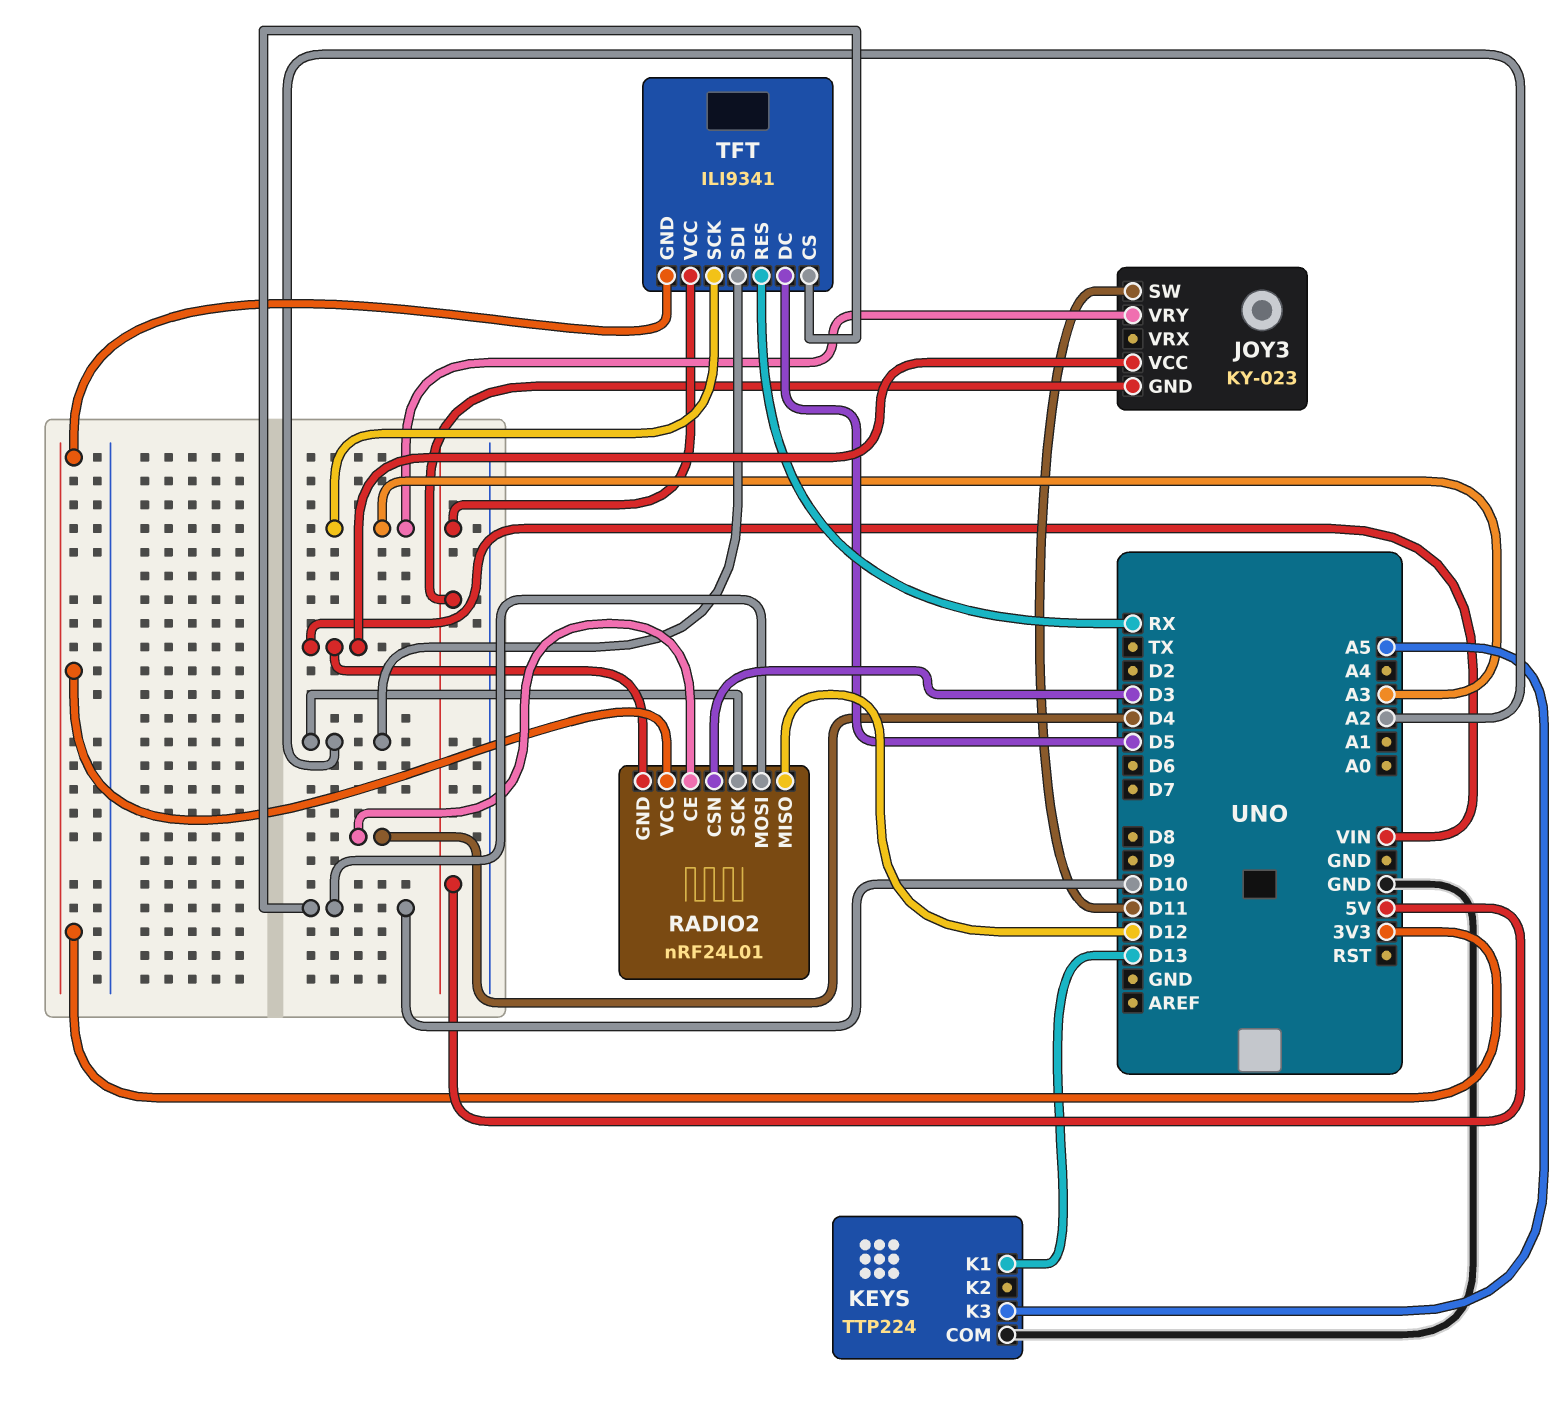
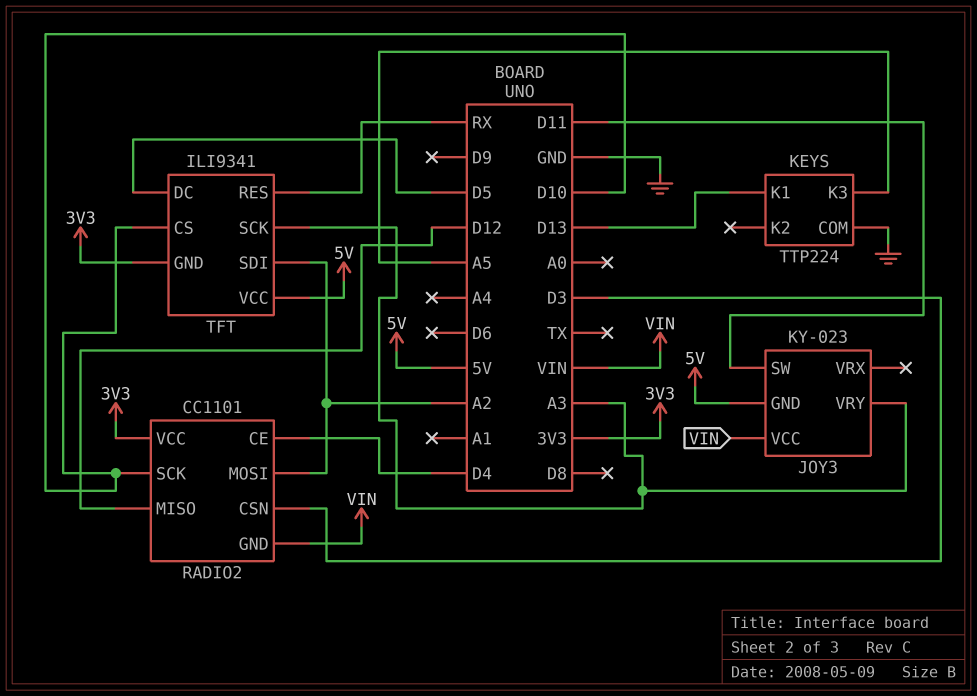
RADIO2: nRF24L01 -> CC1101
RADIO2 pin MOSI: D10 -> A2
RADIO2 pin SCK: A2 -> D10

